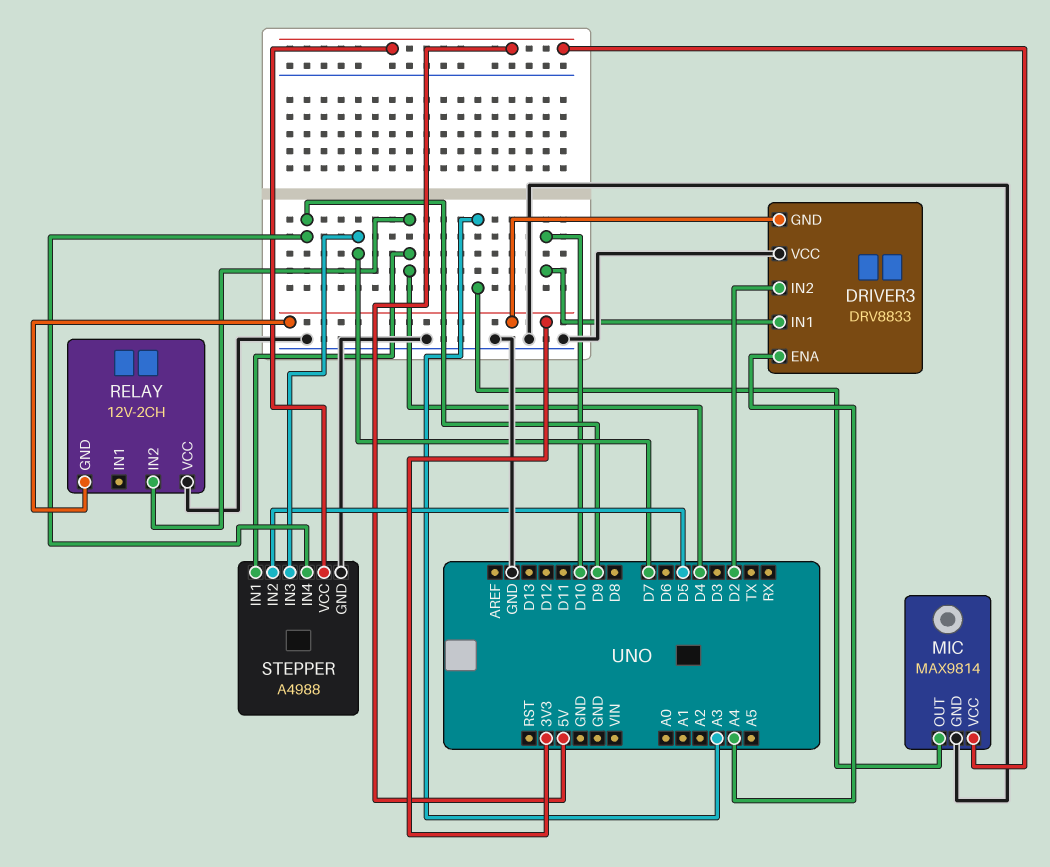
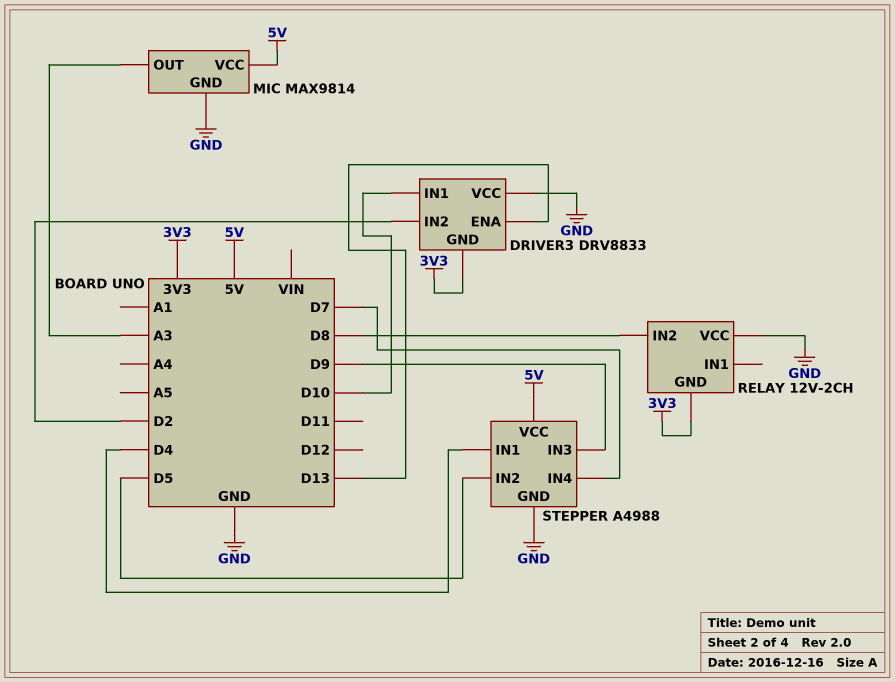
DRIVER3 pin ENA: A4 -> D13
RELAY pin IN2: D4 -> D8
STEPPER pin IN3: D7 -> D9
STEPPER pin IN4: D9 -> D7

